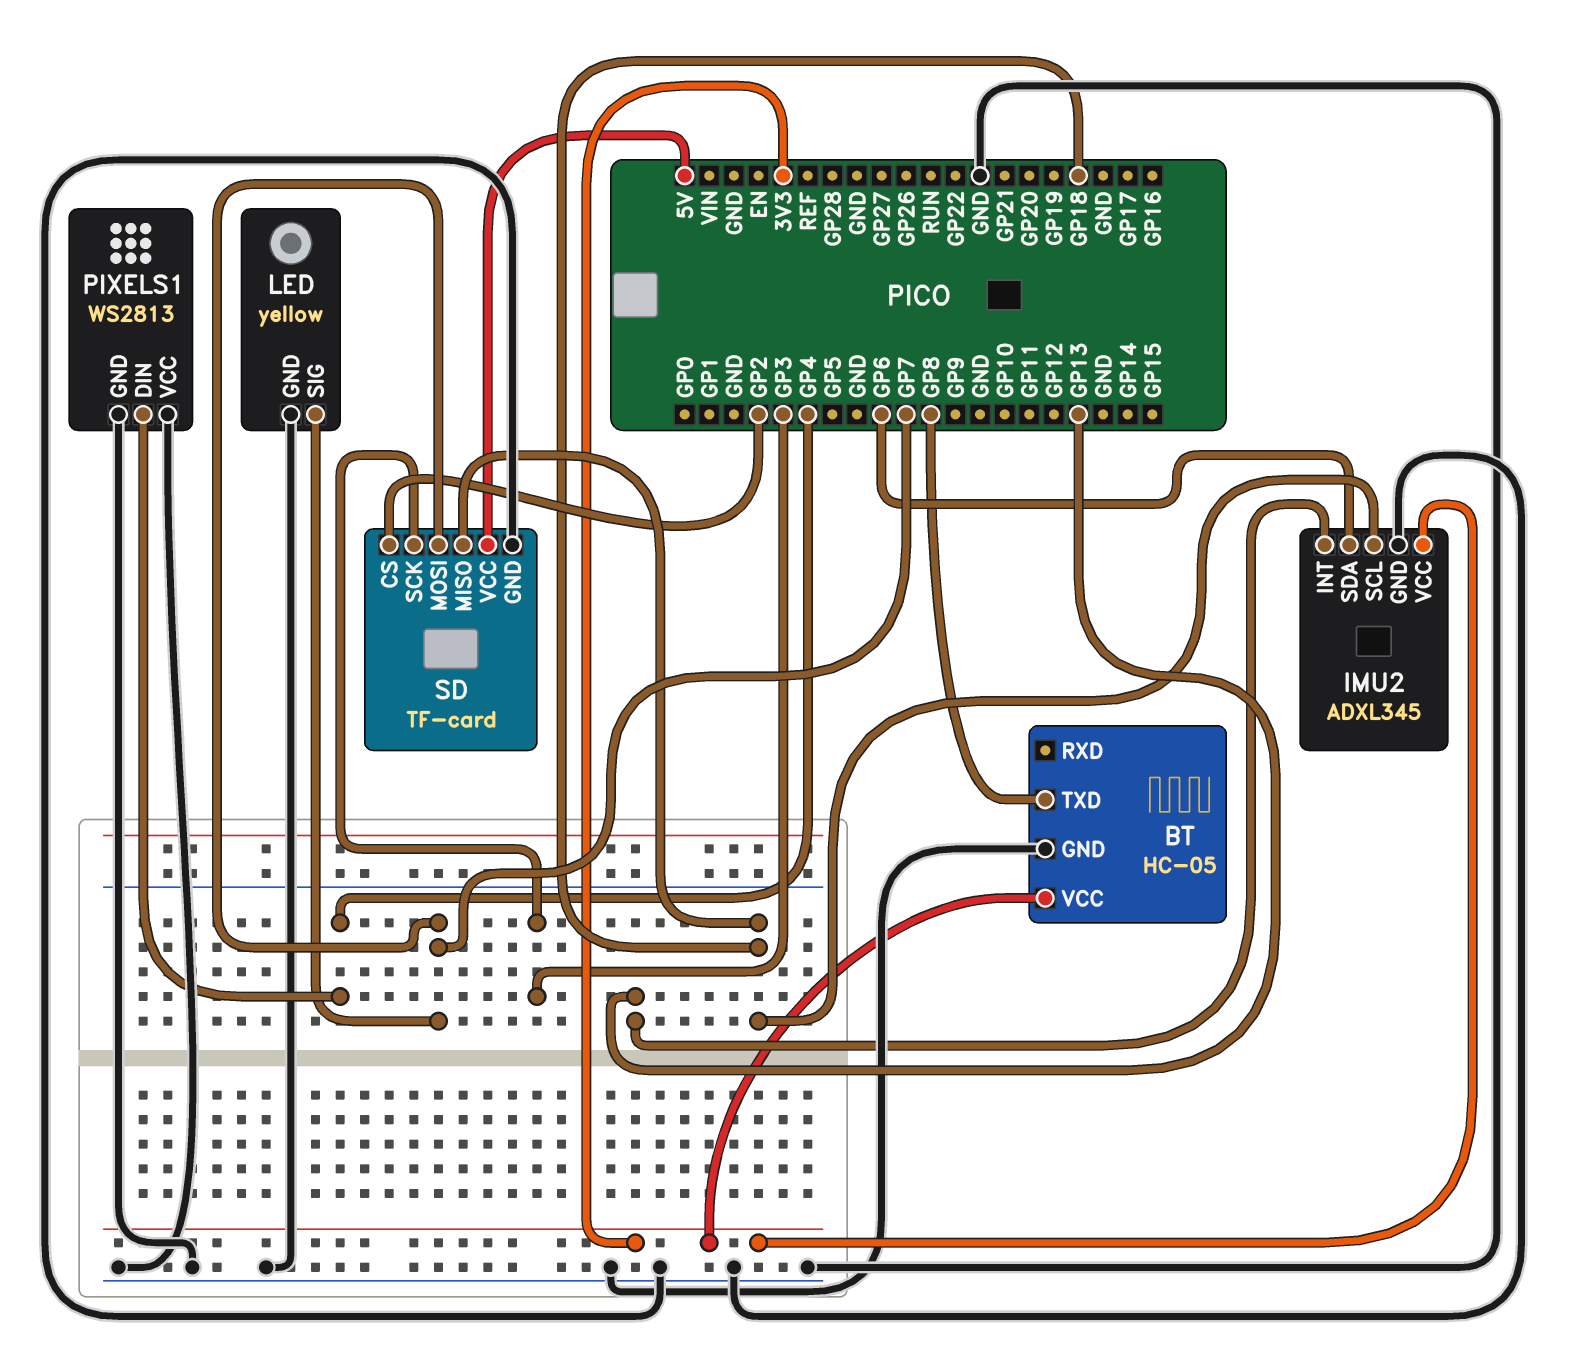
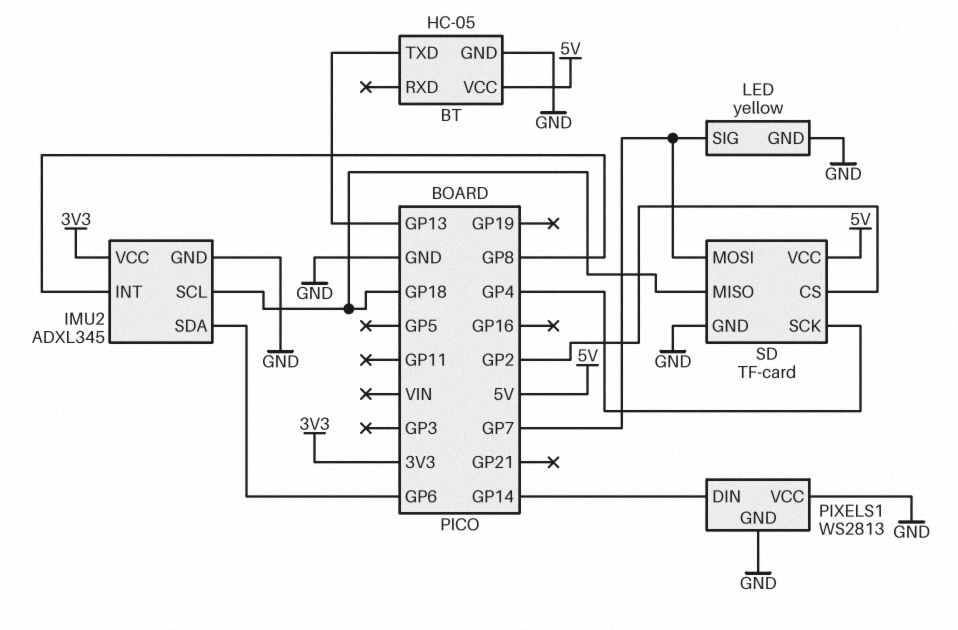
BT pin TXD: GP8 -> GP13
BT pin VCC: 3V3 -> 5V
IMU2 pin INT: GP13 -> GP8
PIXELS1 pin DIN: GP4 -> GP14
SD pin SCK: GP3 -> GP4

